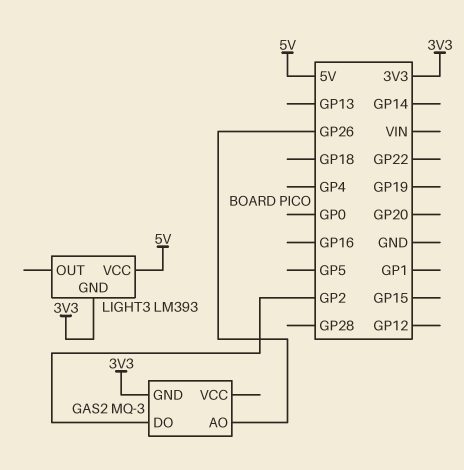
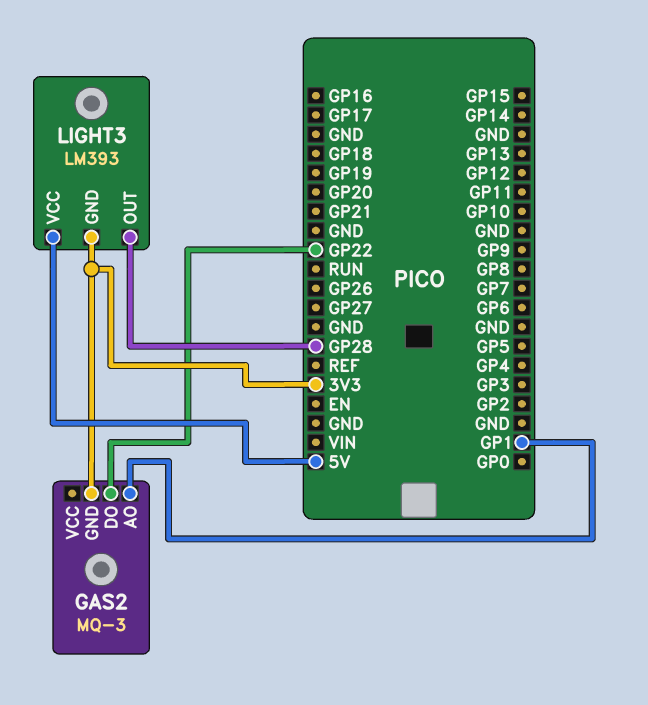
GAS2 pin AO: GP26 -> GP1
GAS2 pin DO: GP2 -> GP22
LIGHT3 pin OUT: none -> GP28

